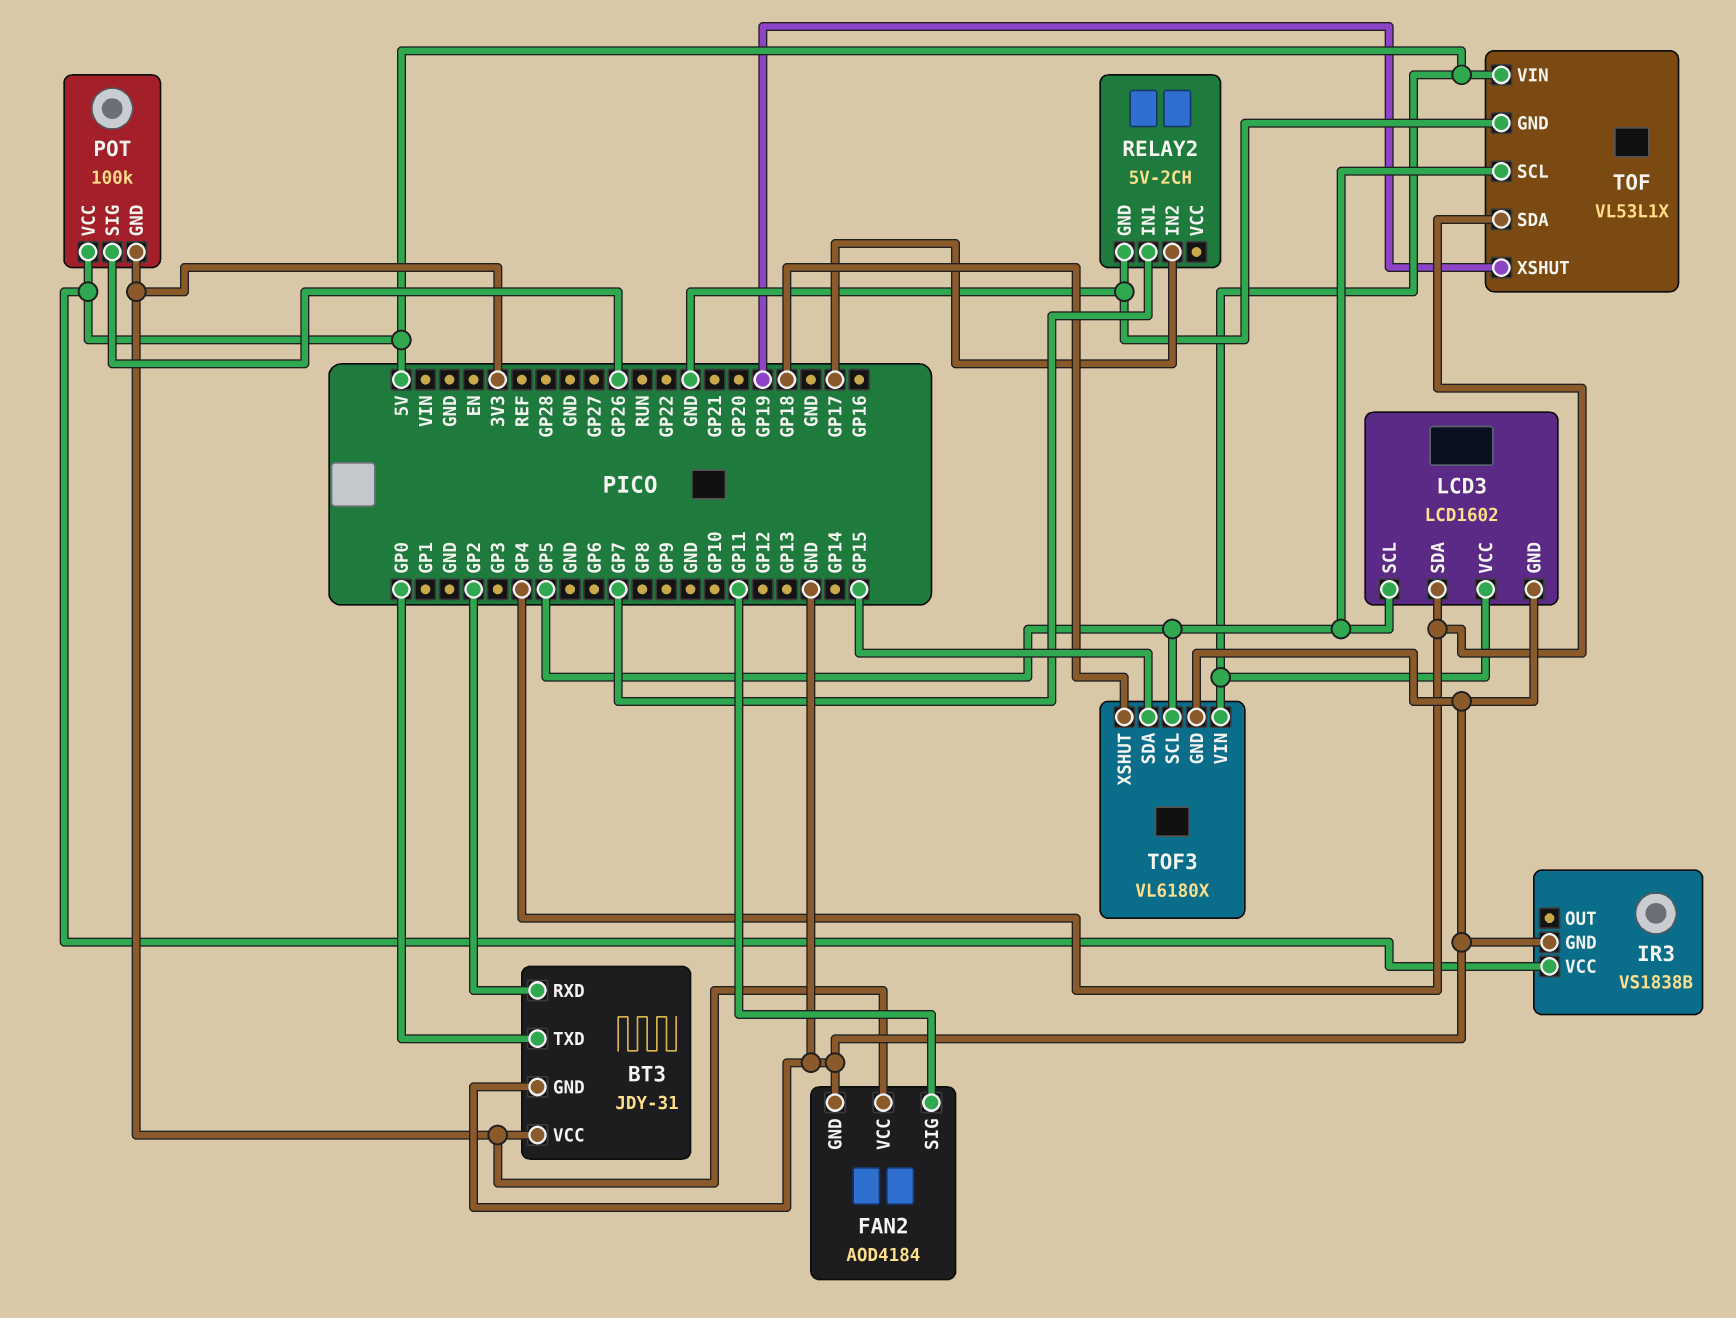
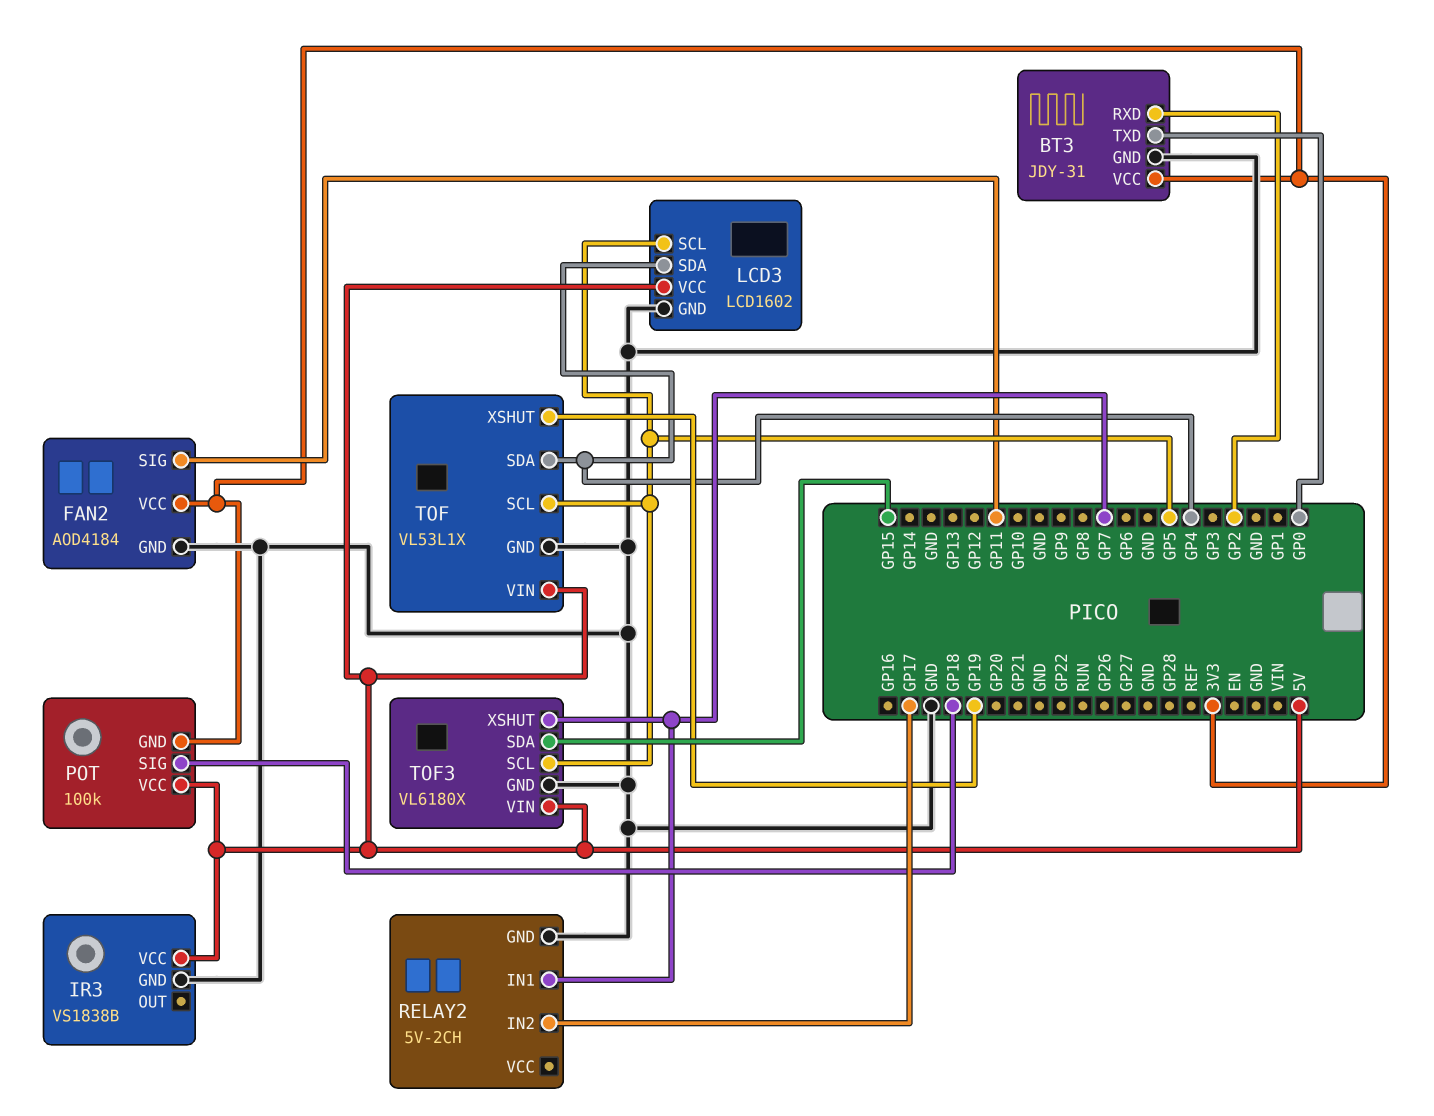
POT pin SIG: GP26 -> GP18
TOF3 pin XSHUT: GP18 -> GP7

